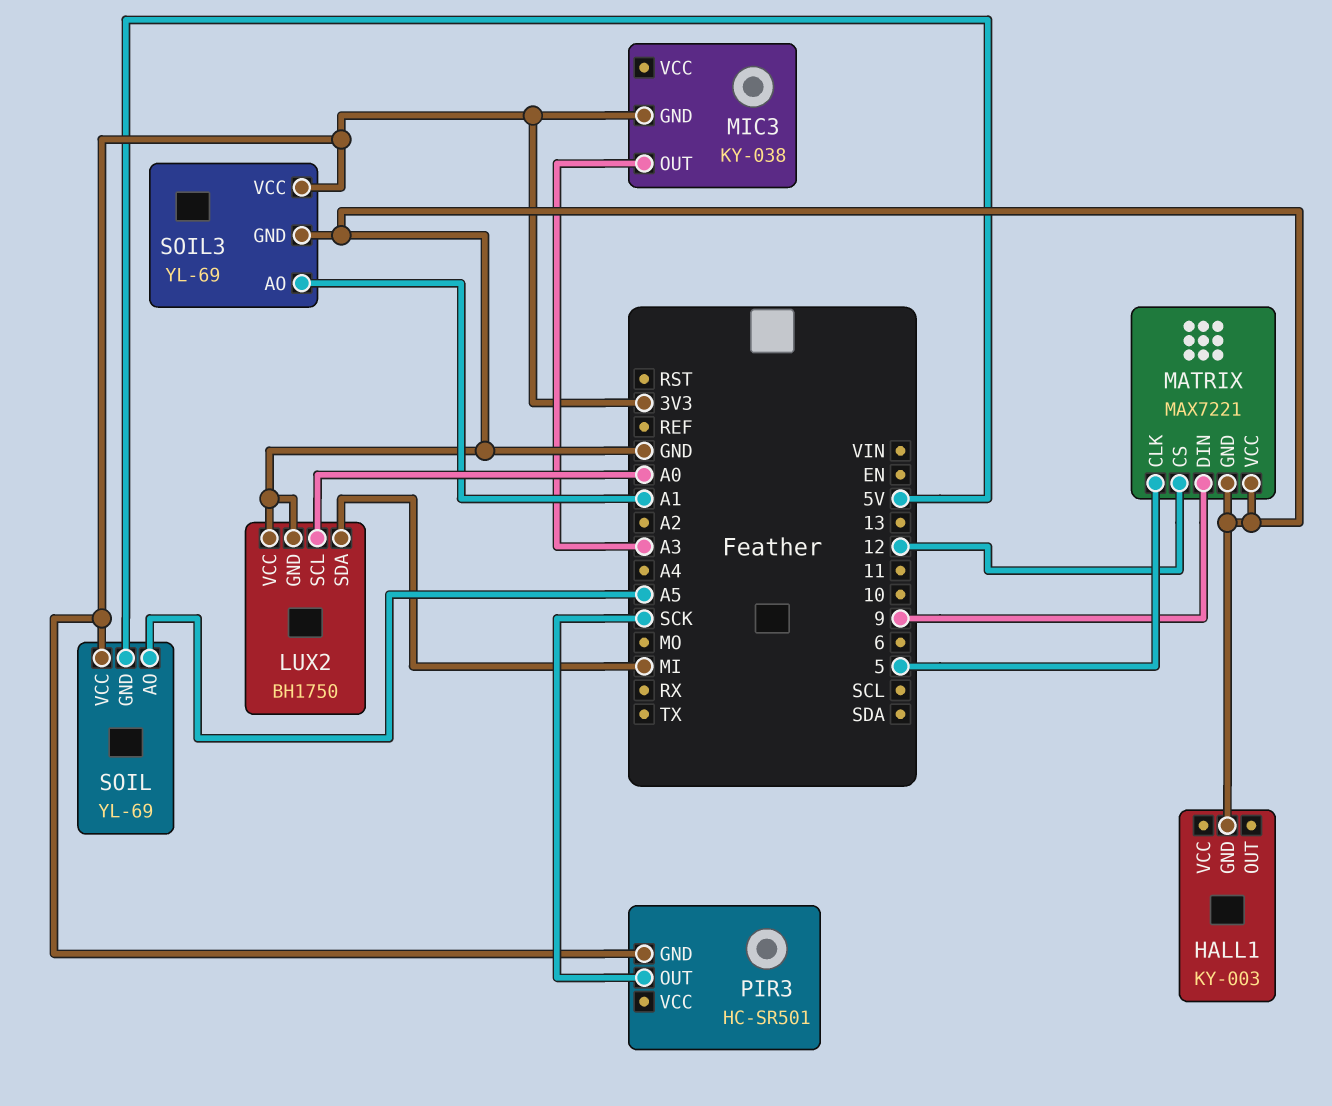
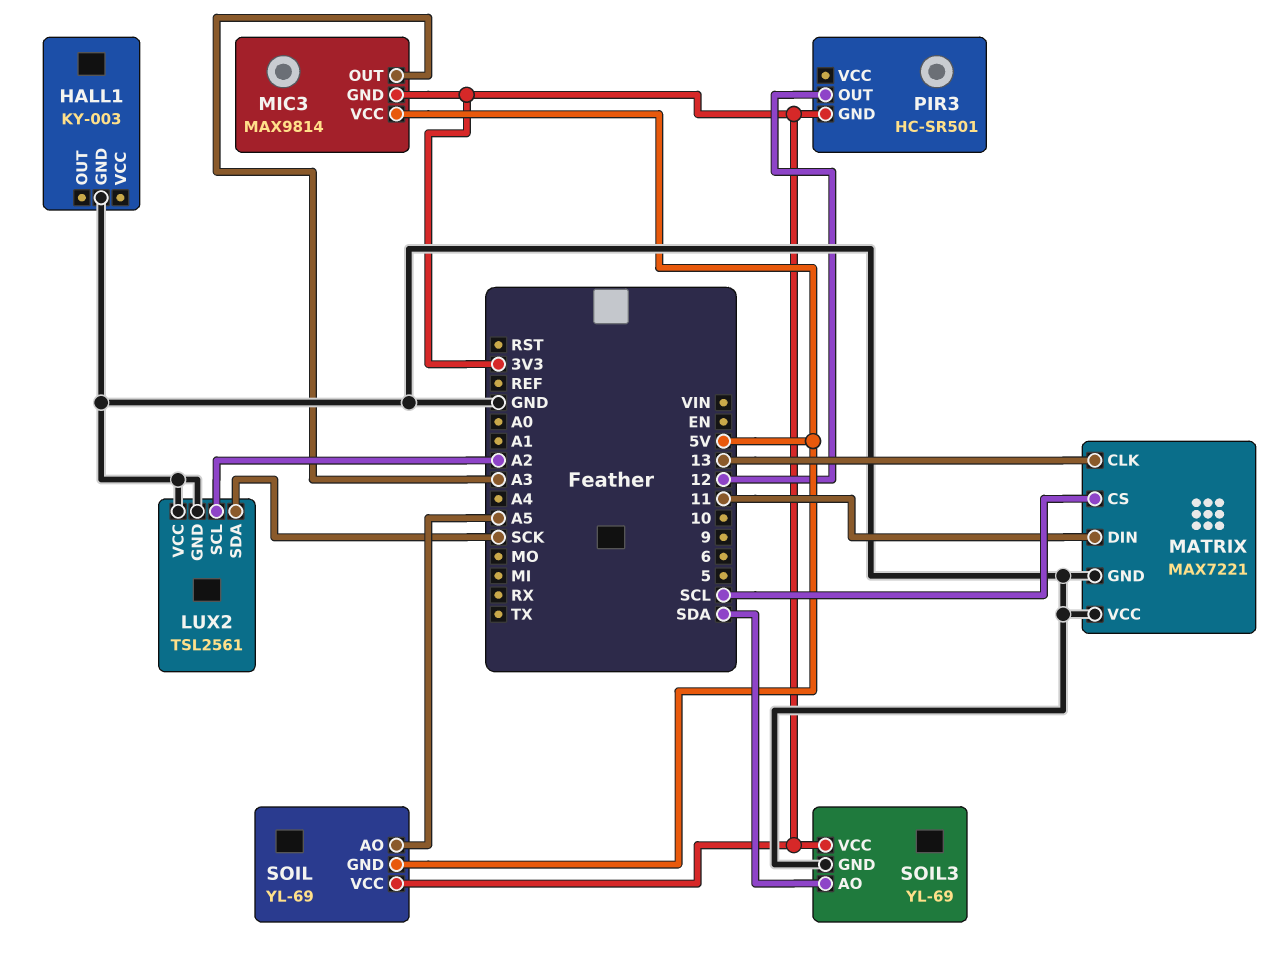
LUX2: BH1750 -> TSL2561
LUX2 pin SCL: A0 -> A2
LUX2 pin SDA: MI -> SCK
MATRIX pin CLK: 5 -> 13
MATRIX pin CS: 12 -> SCL
MATRIX pin DIN: 9 -> 11
MIC3: KY-038 -> MAX9814
MIC3 pin VCC: none -> 5V
PIR3 pin OUT: SCK -> 12
SOIL3 pin AO: A1 -> SDA

